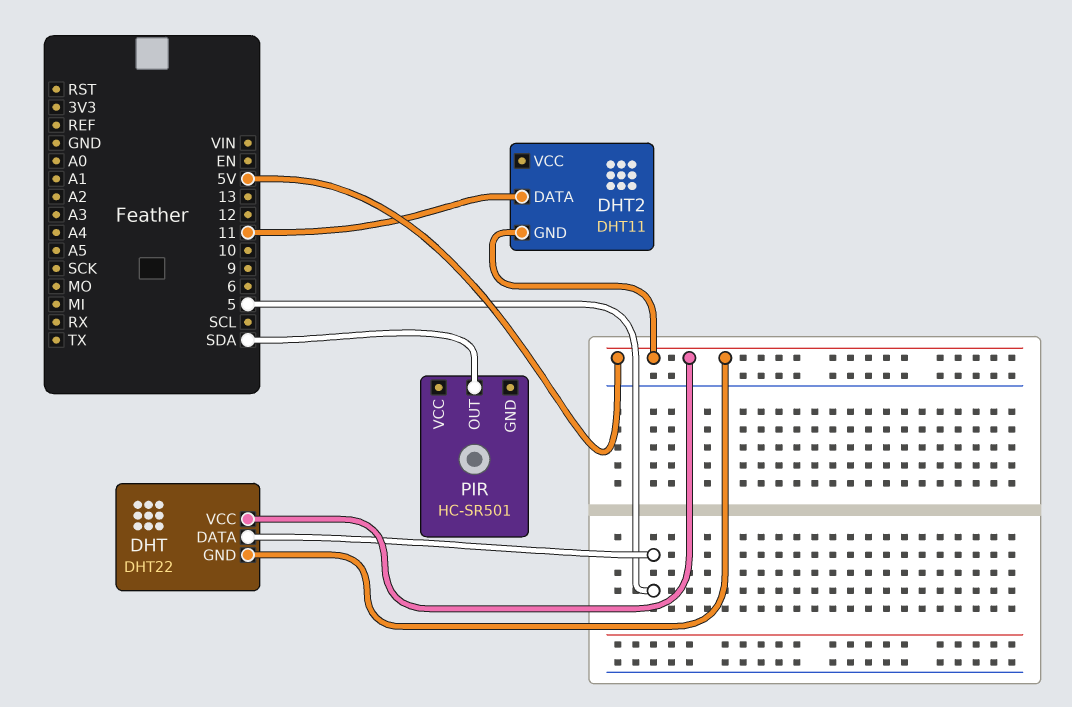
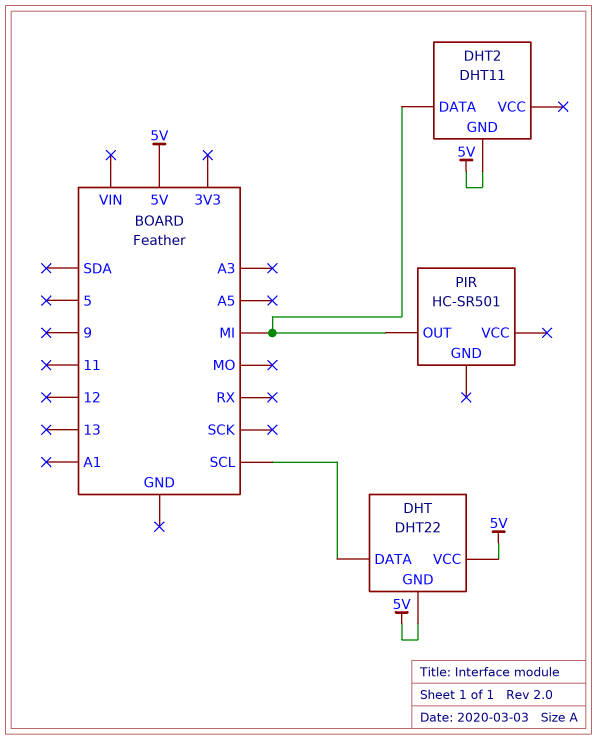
DHT pin DATA: 5 -> SCL
DHT2 pin DATA: 11 -> MI
PIR pin OUT: SDA -> MI

